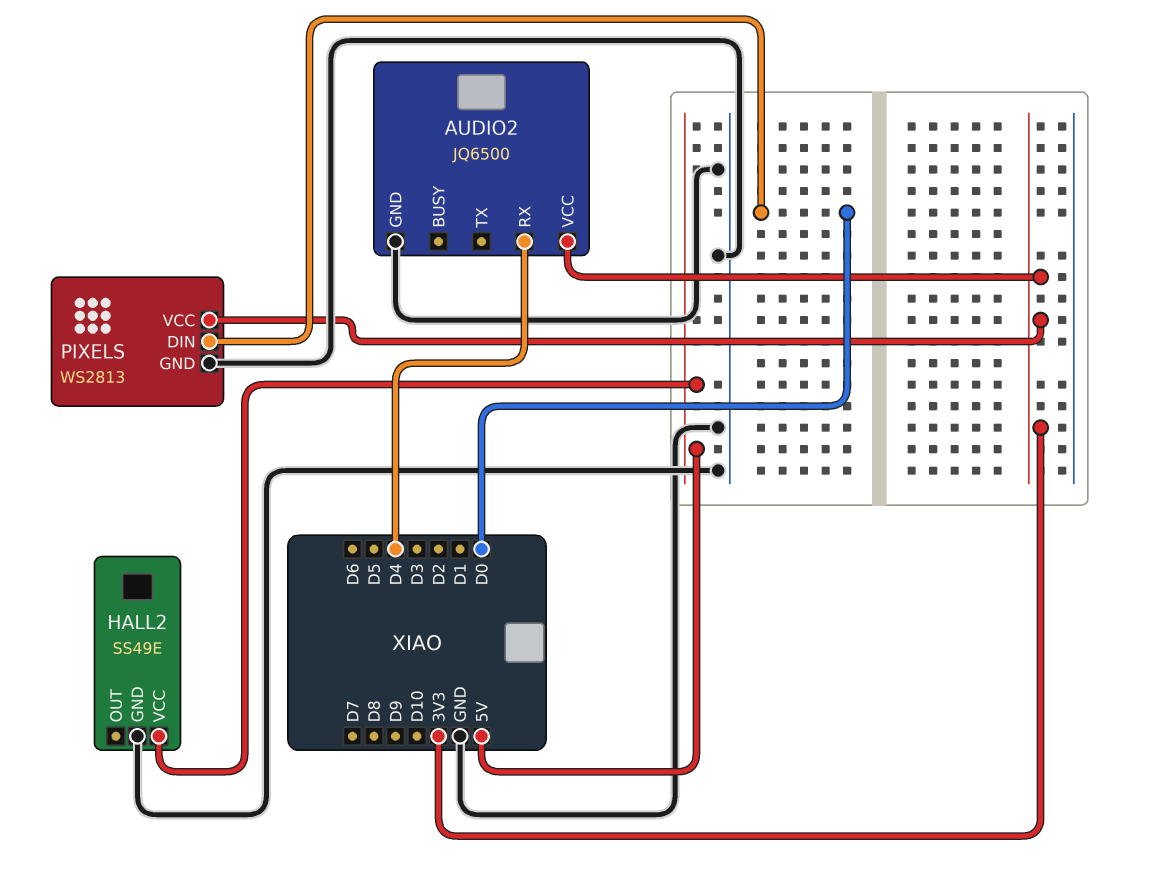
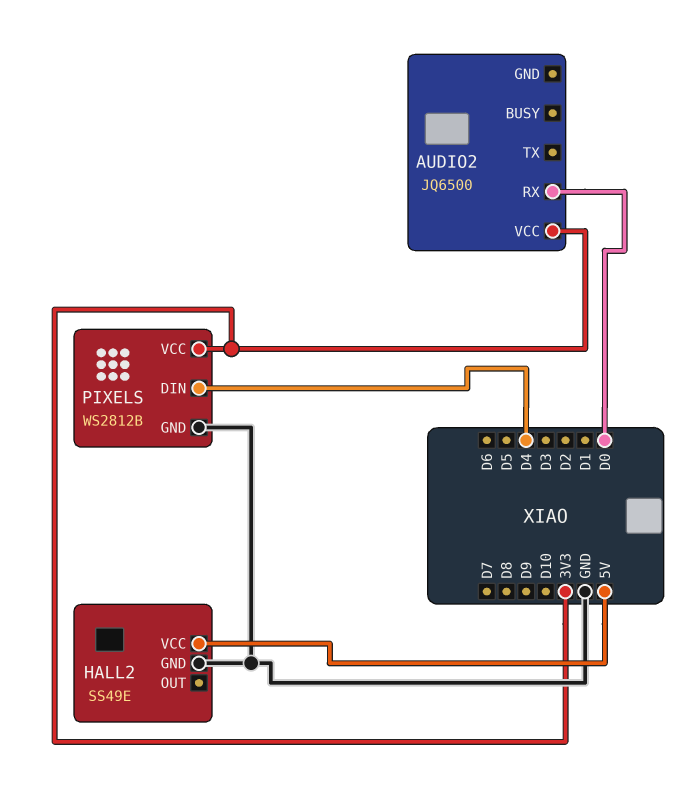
AUDIO2 pin GND: GND -> none
AUDIO2 pin RX: D4 -> D0
PIXELS: WS2813 -> WS2812B
PIXELS pin DIN: D0 -> D4

